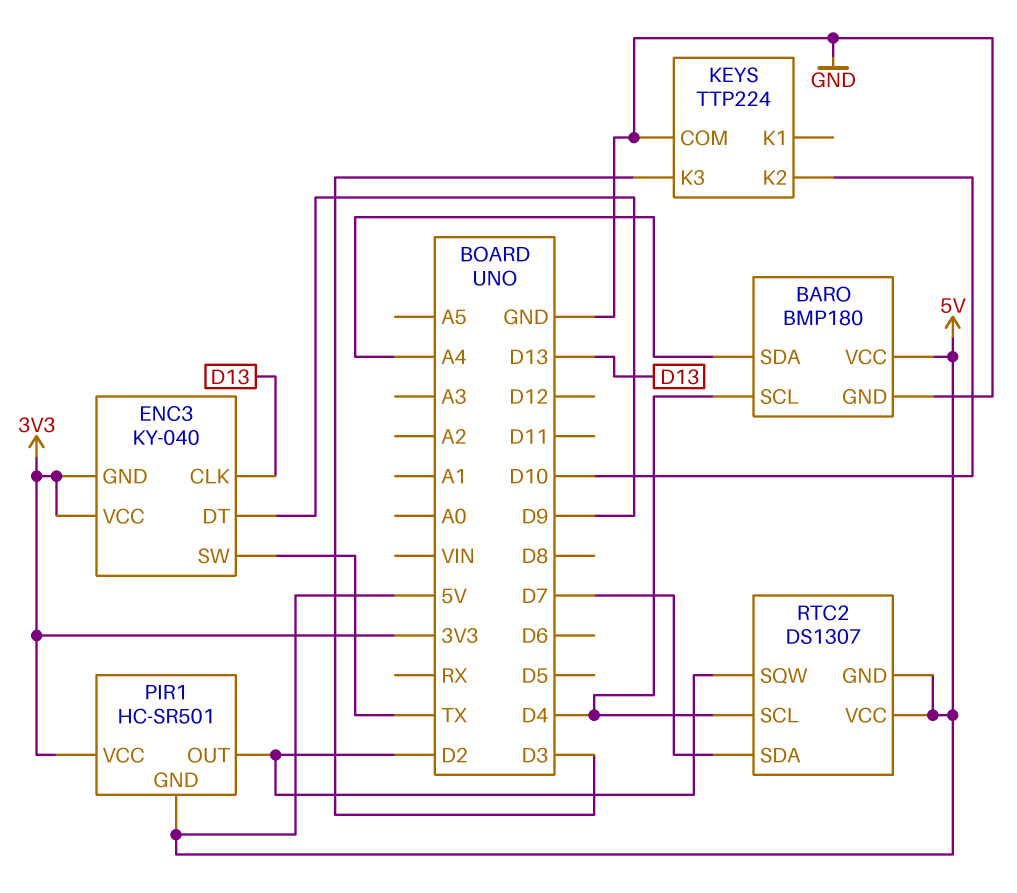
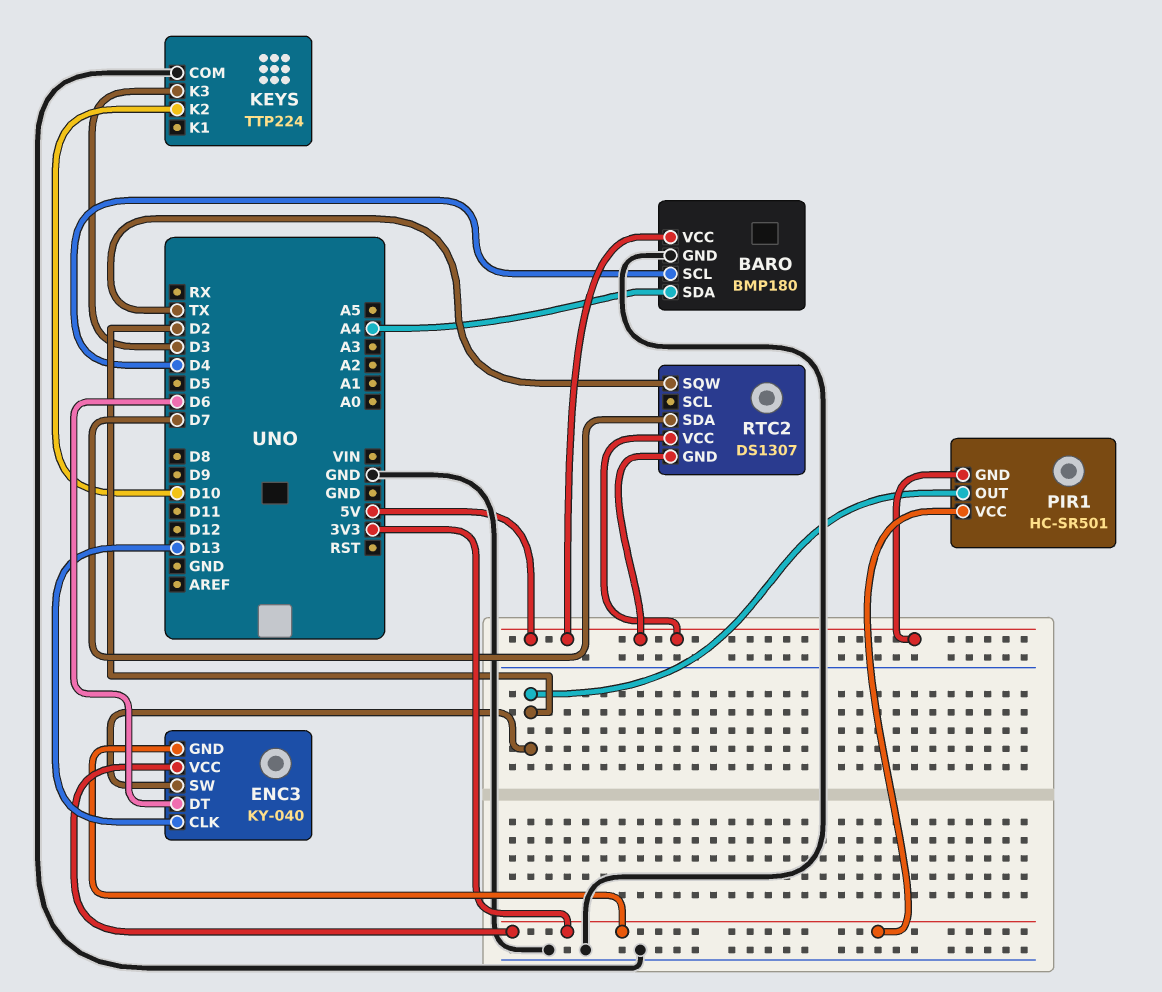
ENC3 pin DT: D9 -> D6
ENC3 pin SW: TX -> D2
RTC2 pin SCL: D4 -> none
RTC2 pin SQW: D2 -> TX

